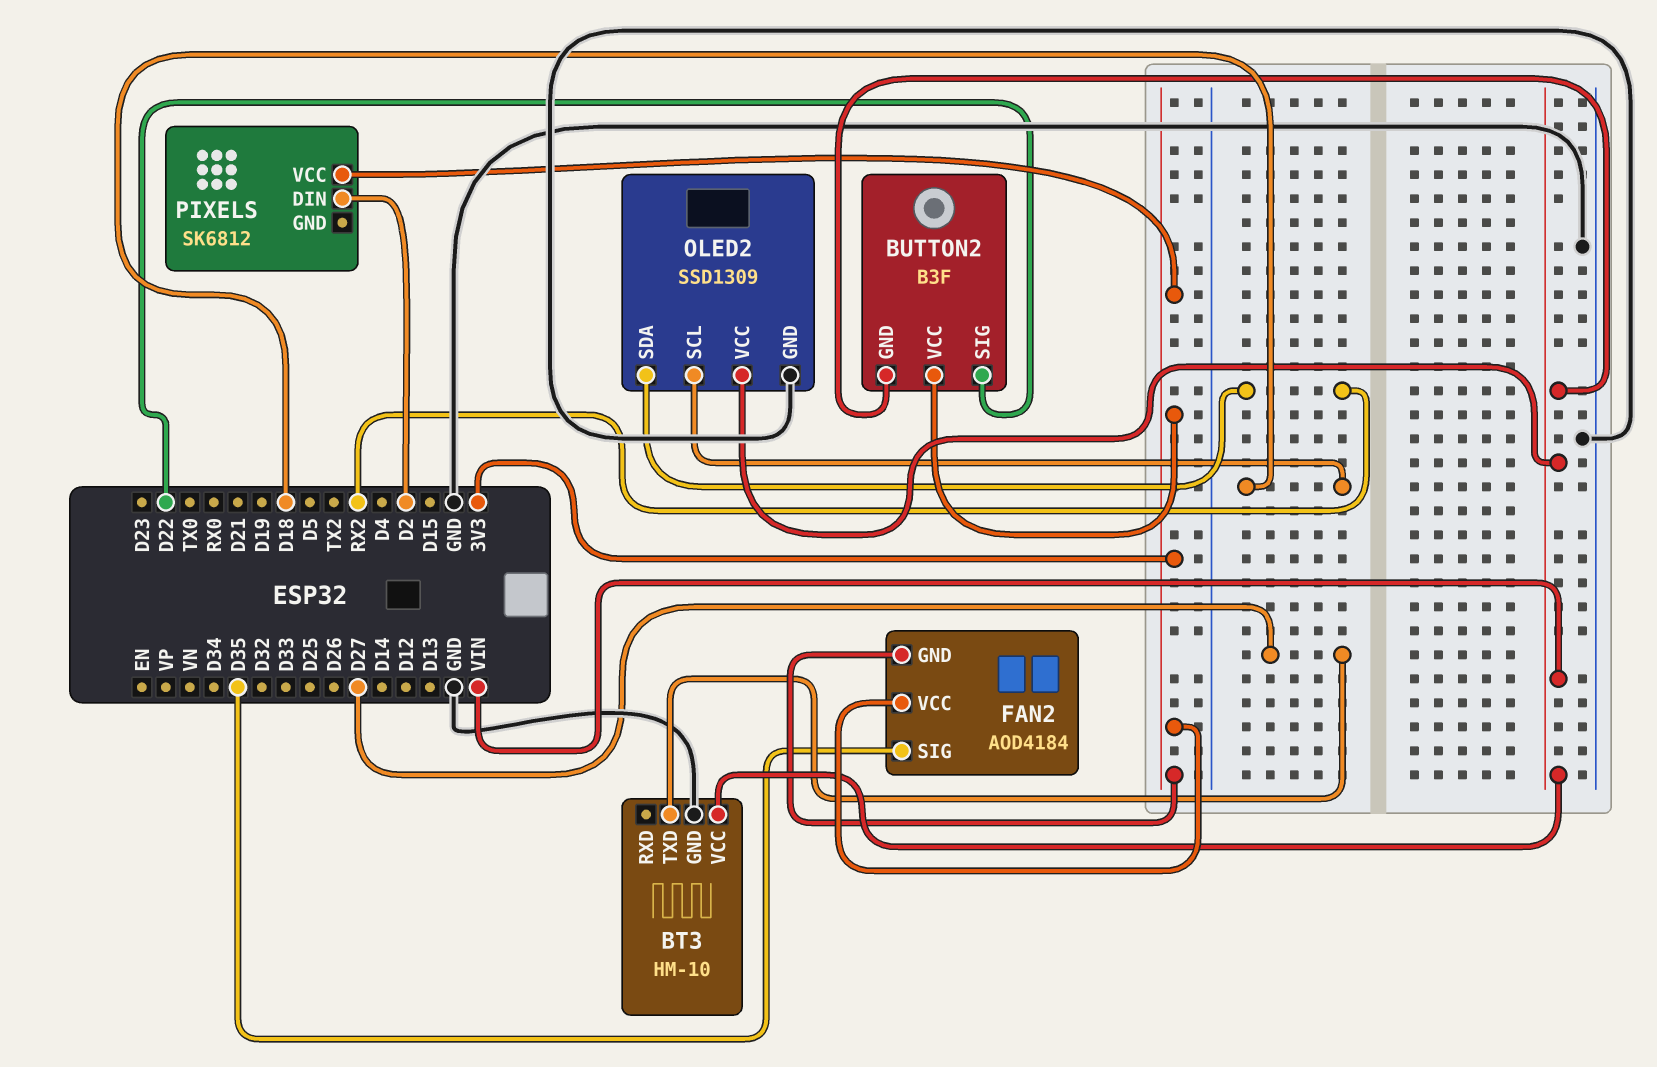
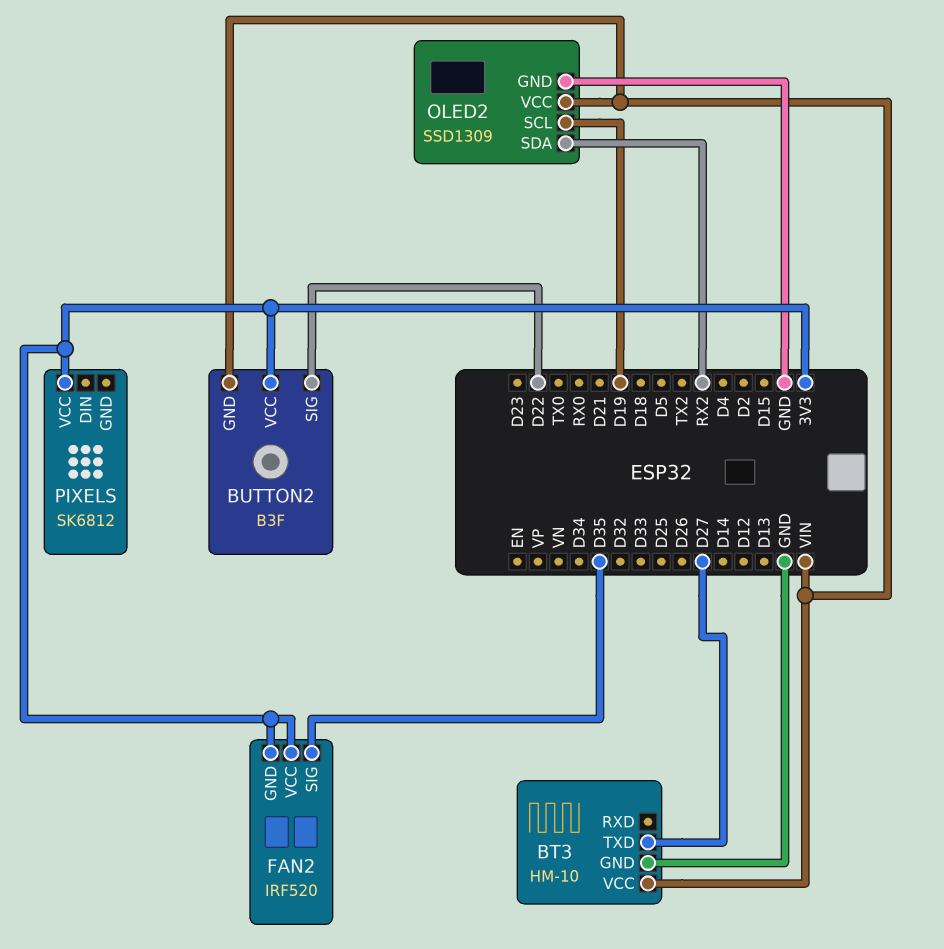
FAN2: AOD4184 -> IRF520
OLED2 pin SCL: D18 -> D19
PIXELS pin DIN: D2 -> none

